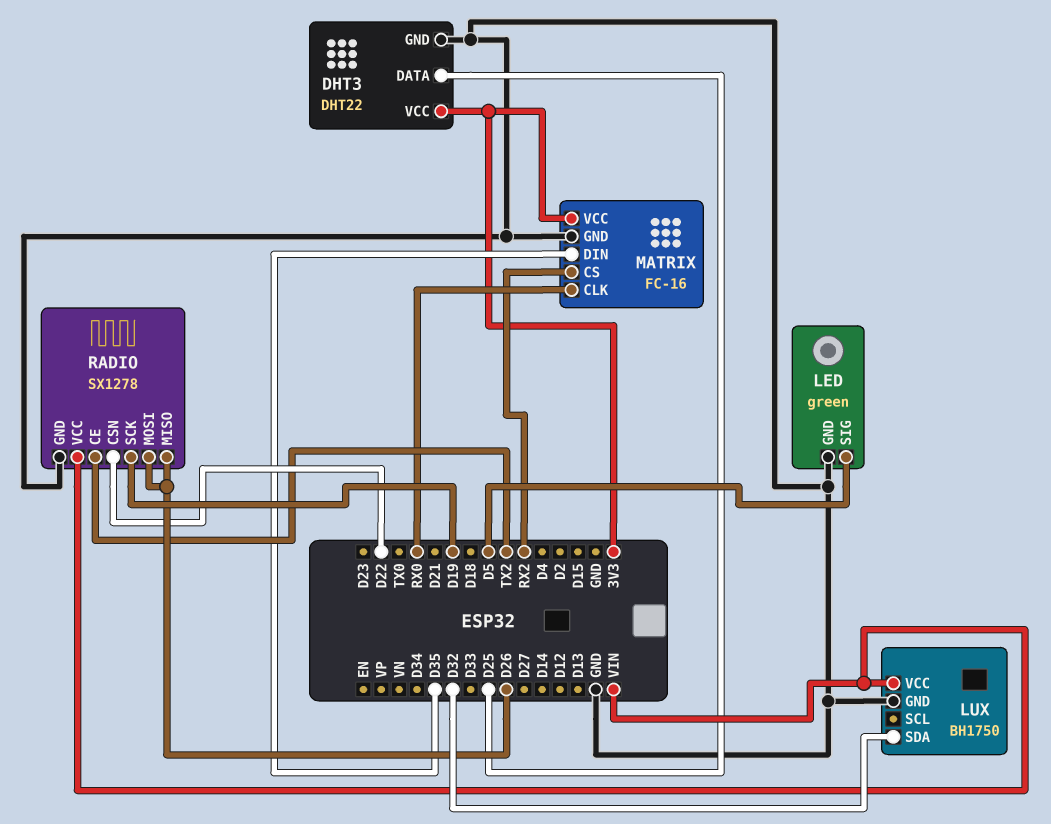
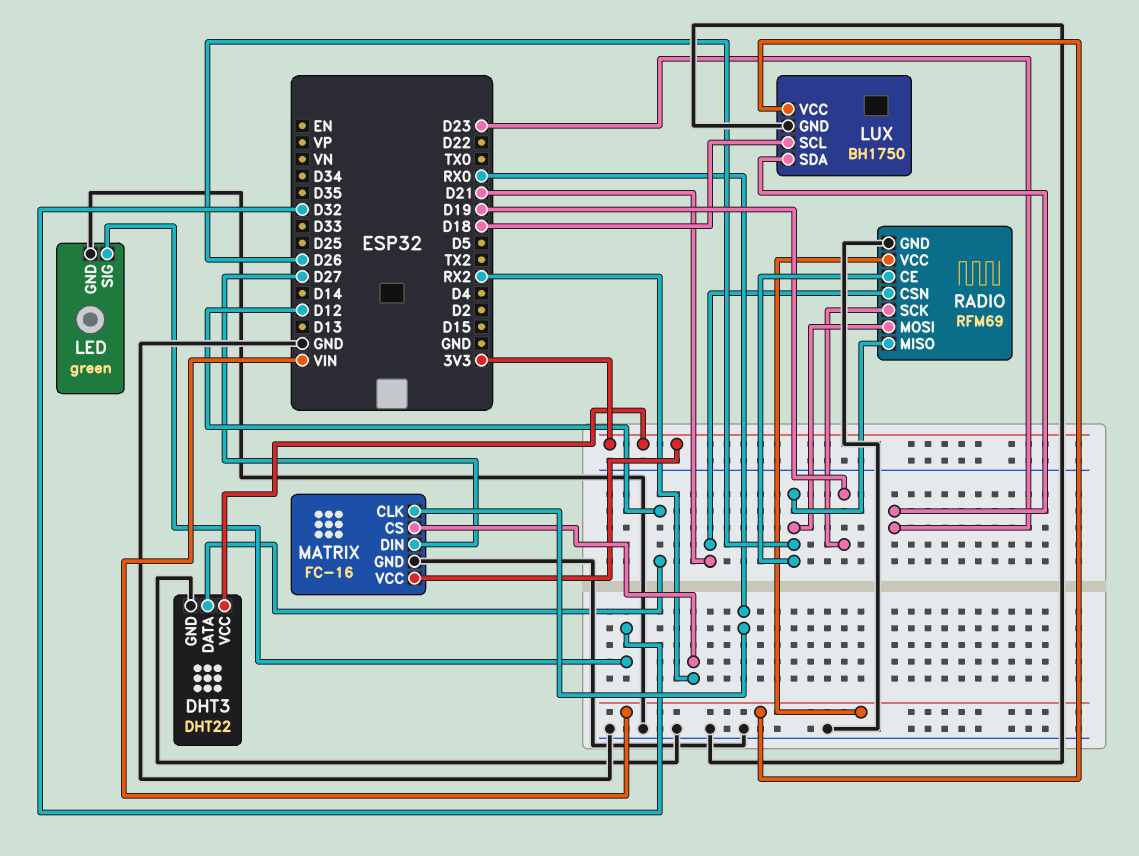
DHT3 pin DATA: D25 -> D12
LED pin SIG: D5 -> D32
LUX pin SCL: none -> D18
LUX pin SDA: D32 -> D23
MATRIX pin DIN: D35 -> D27
RADIO: SX1278 -> RFM69
RADIO pin CE: TX2 -> D26
RADIO pin CSN: D22 -> D21

